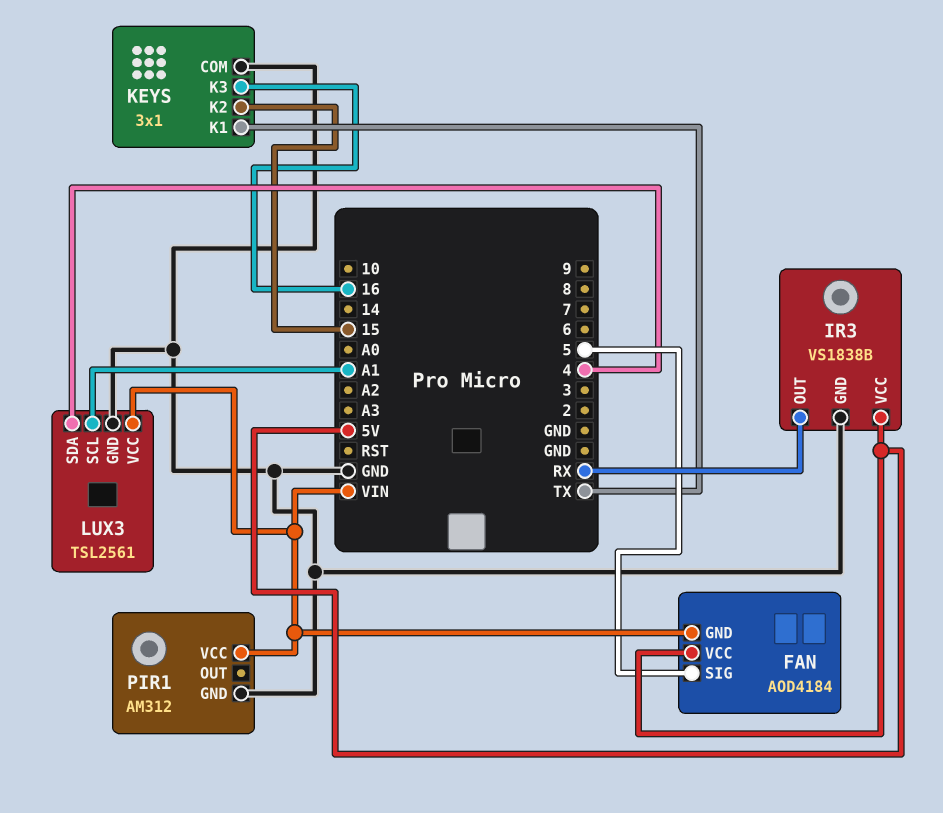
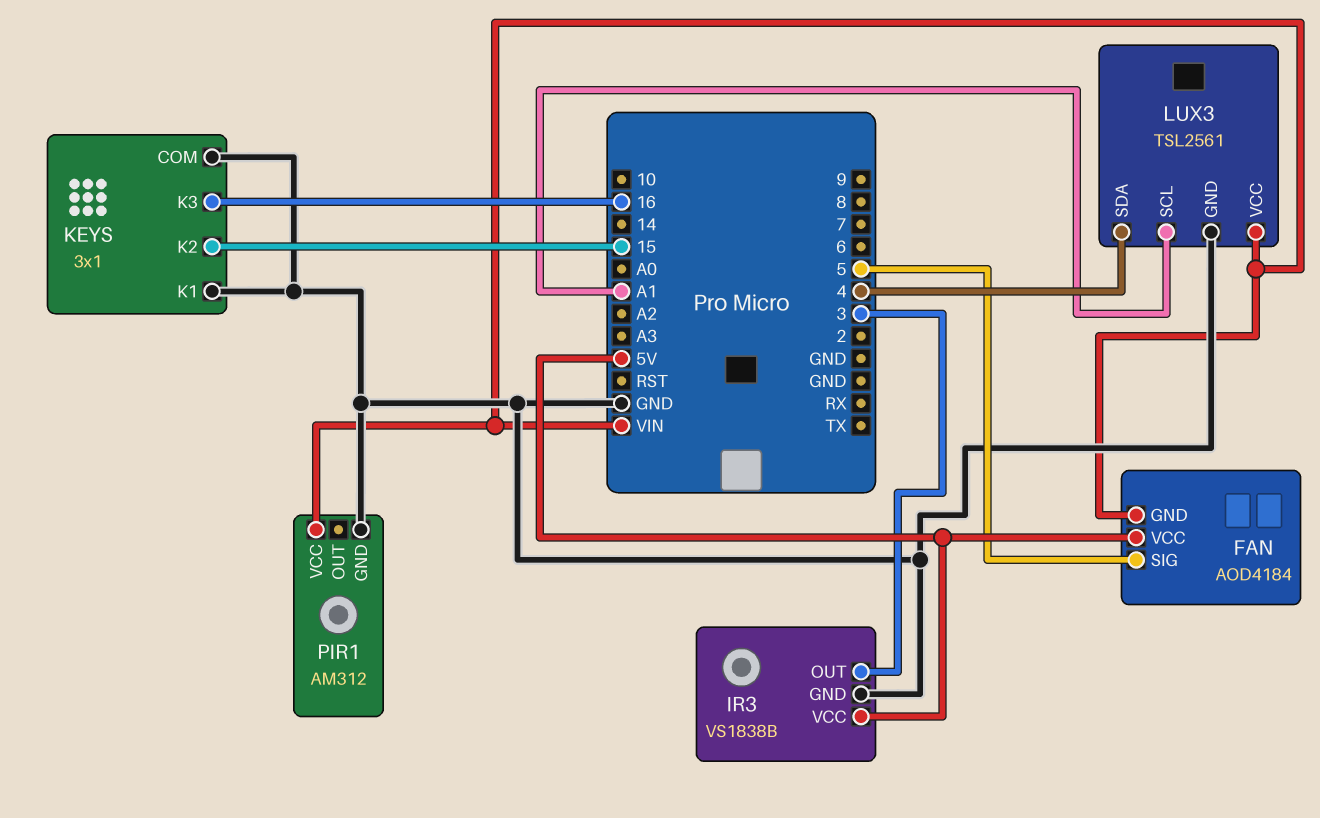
IR3 pin OUT: RX -> 3
KEYS pin K1: TX -> GND

